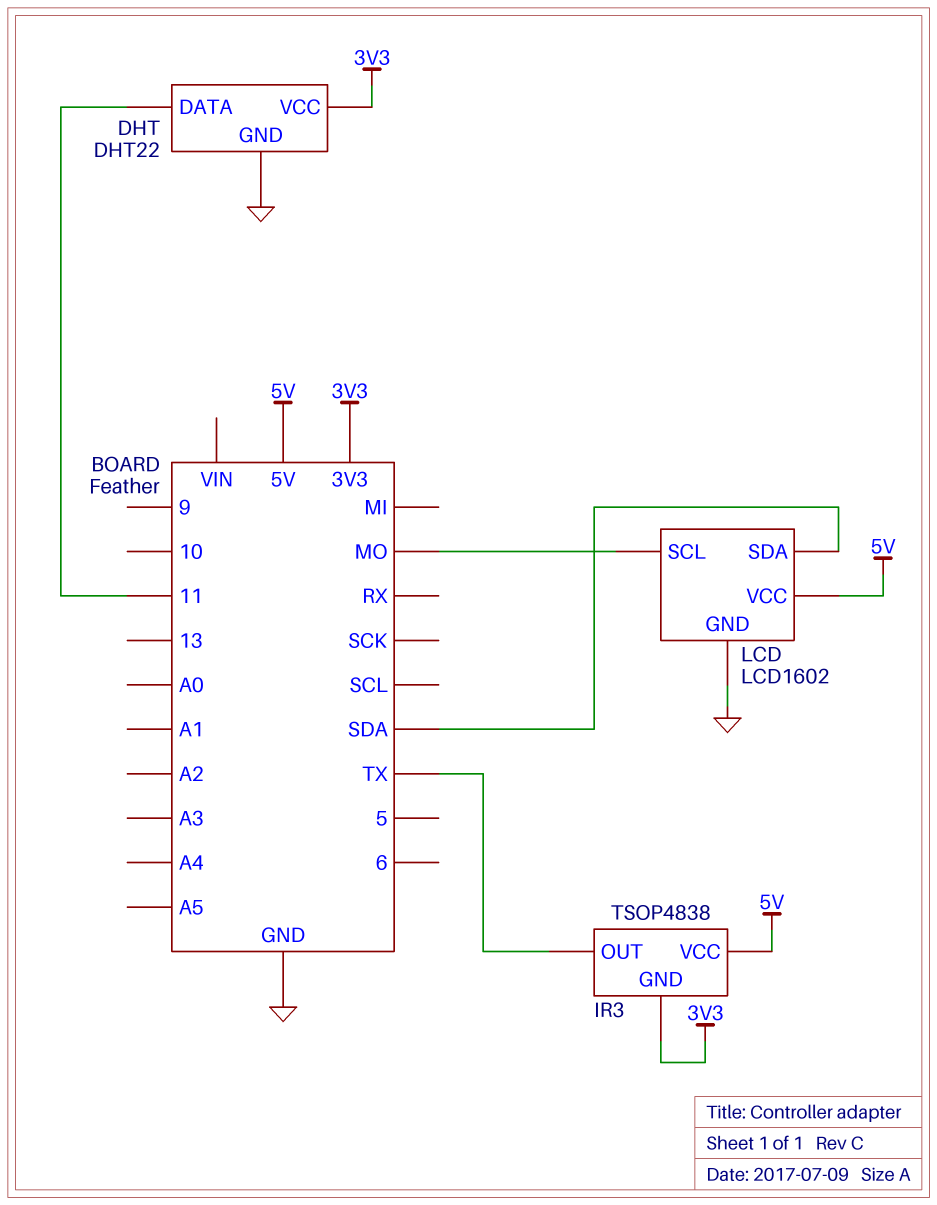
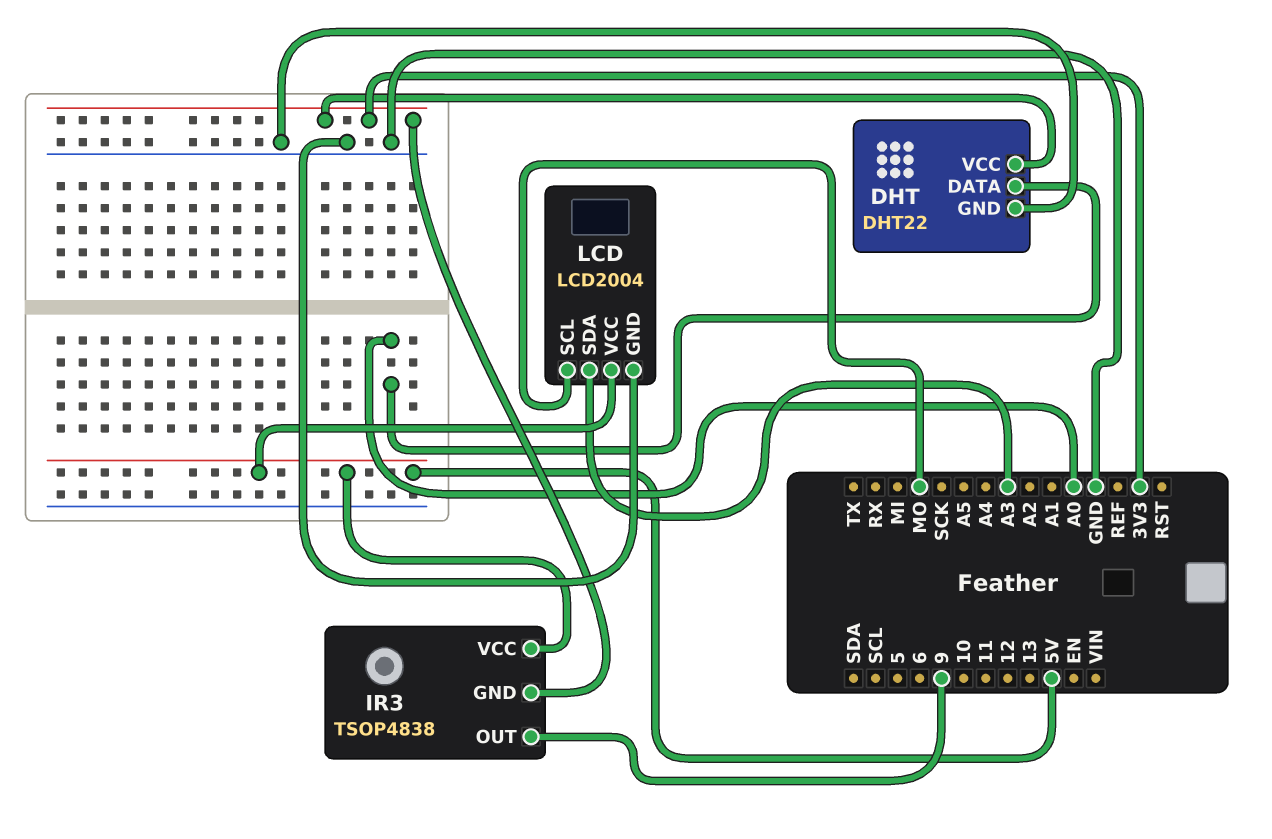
DHT pin DATA: 11 -> A0
IR3 pin OUT: TX -> 9
LCD: LCD1602 -> LCD2004
LCD pin SDA: SDA -> A3

